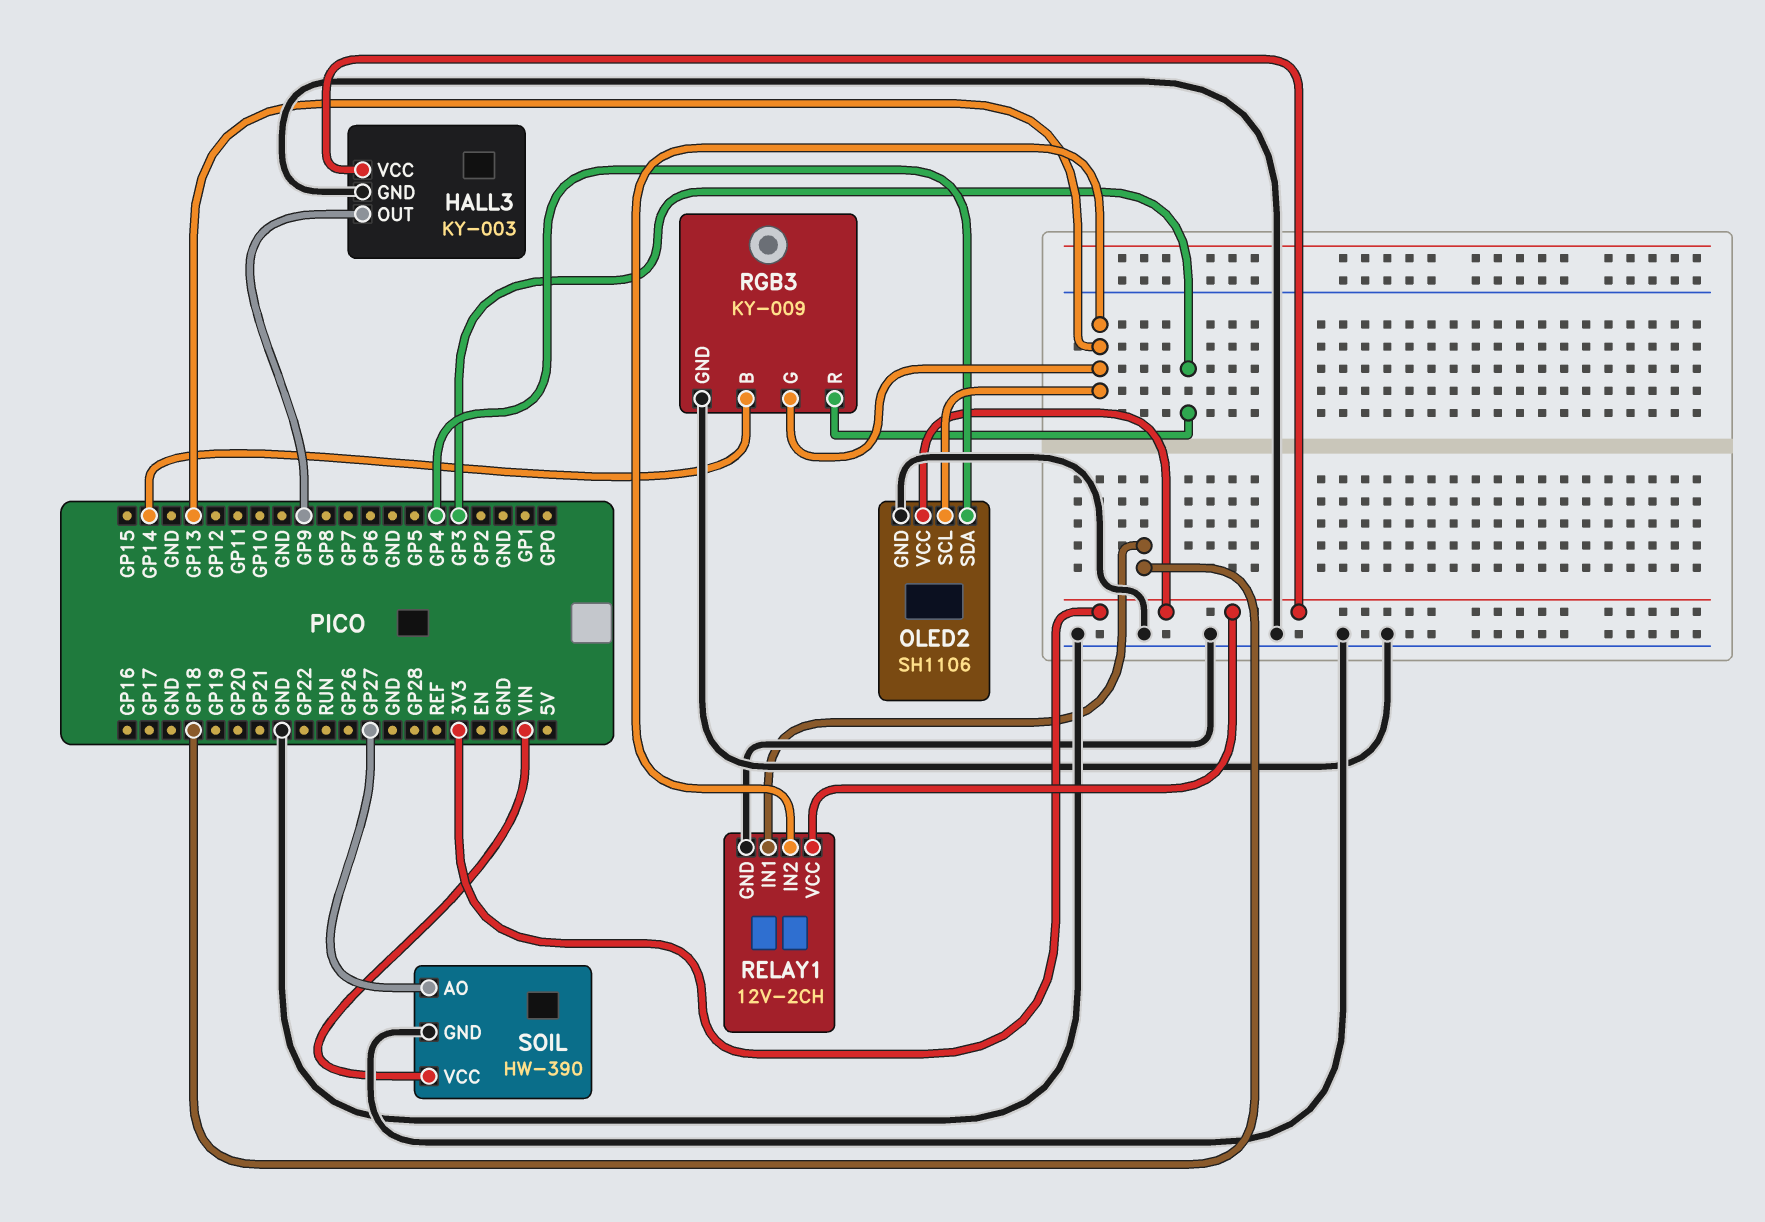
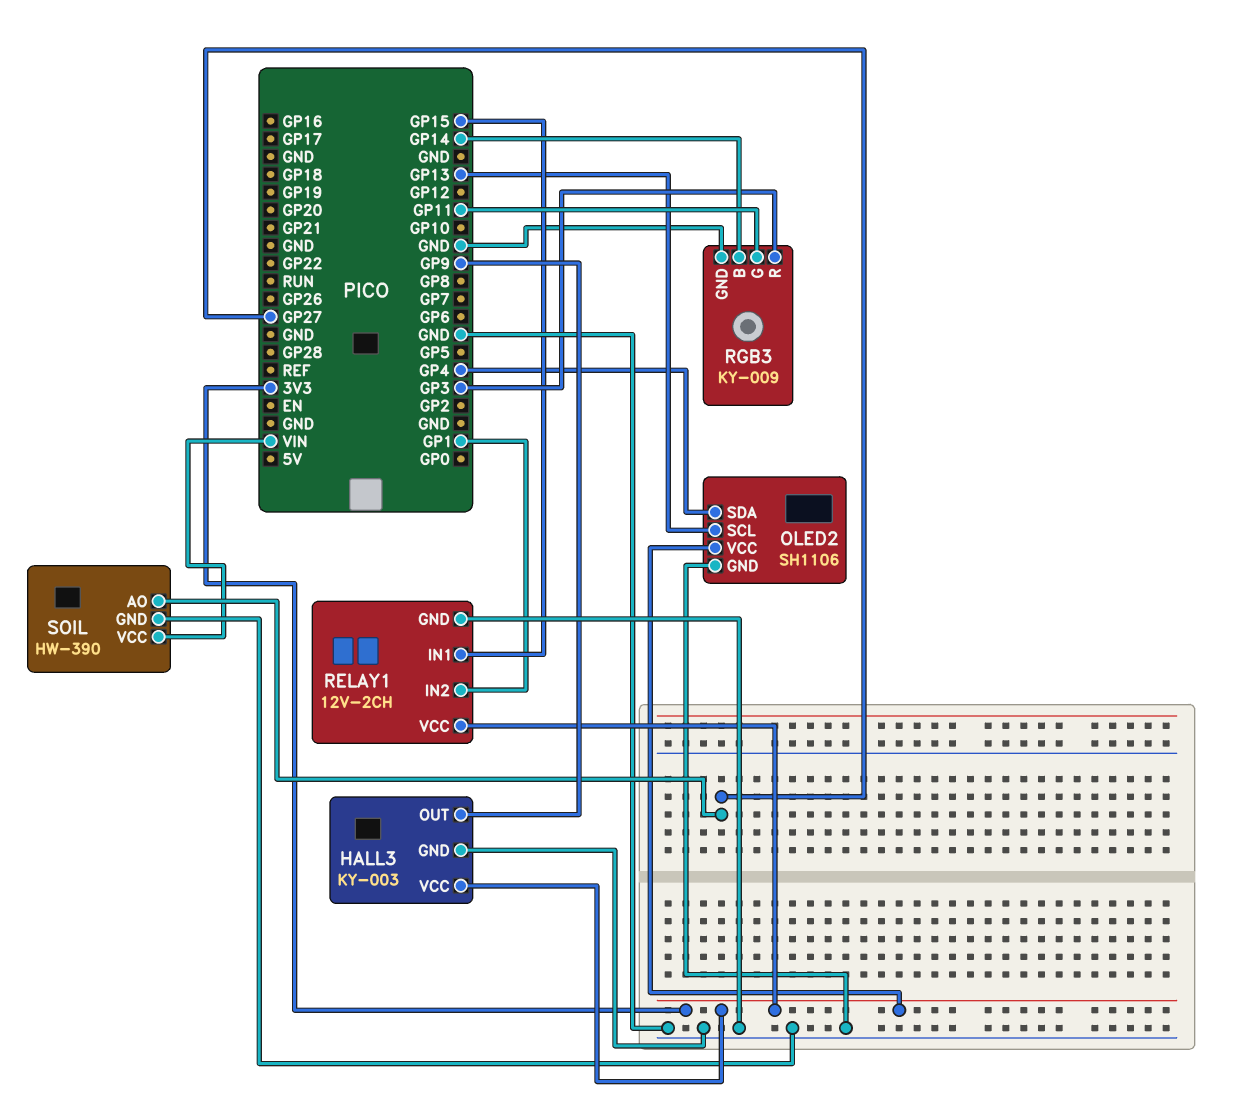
RELAY1 pin IN1: GP18 -> GP15
RELAY1 pin IN2: GP13 -> GP1
RGB3 pin G: GP13 -> GP11

